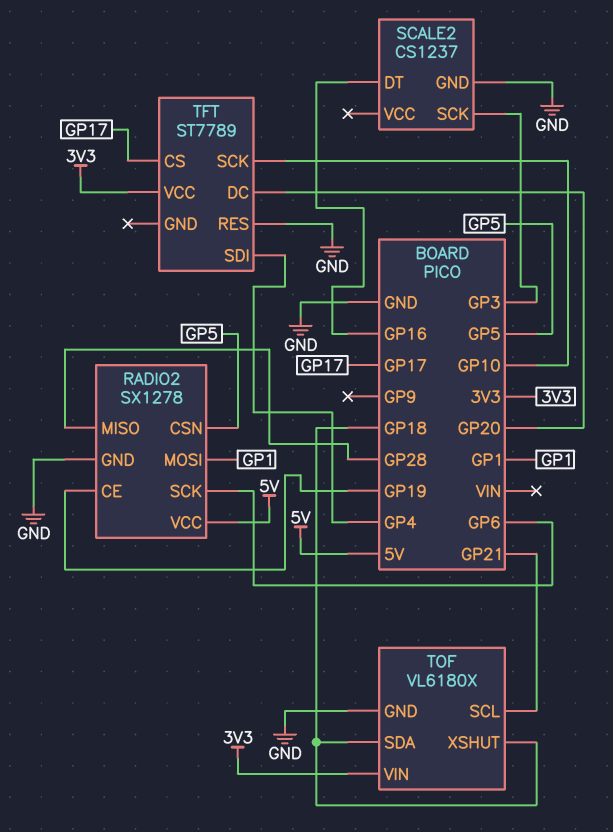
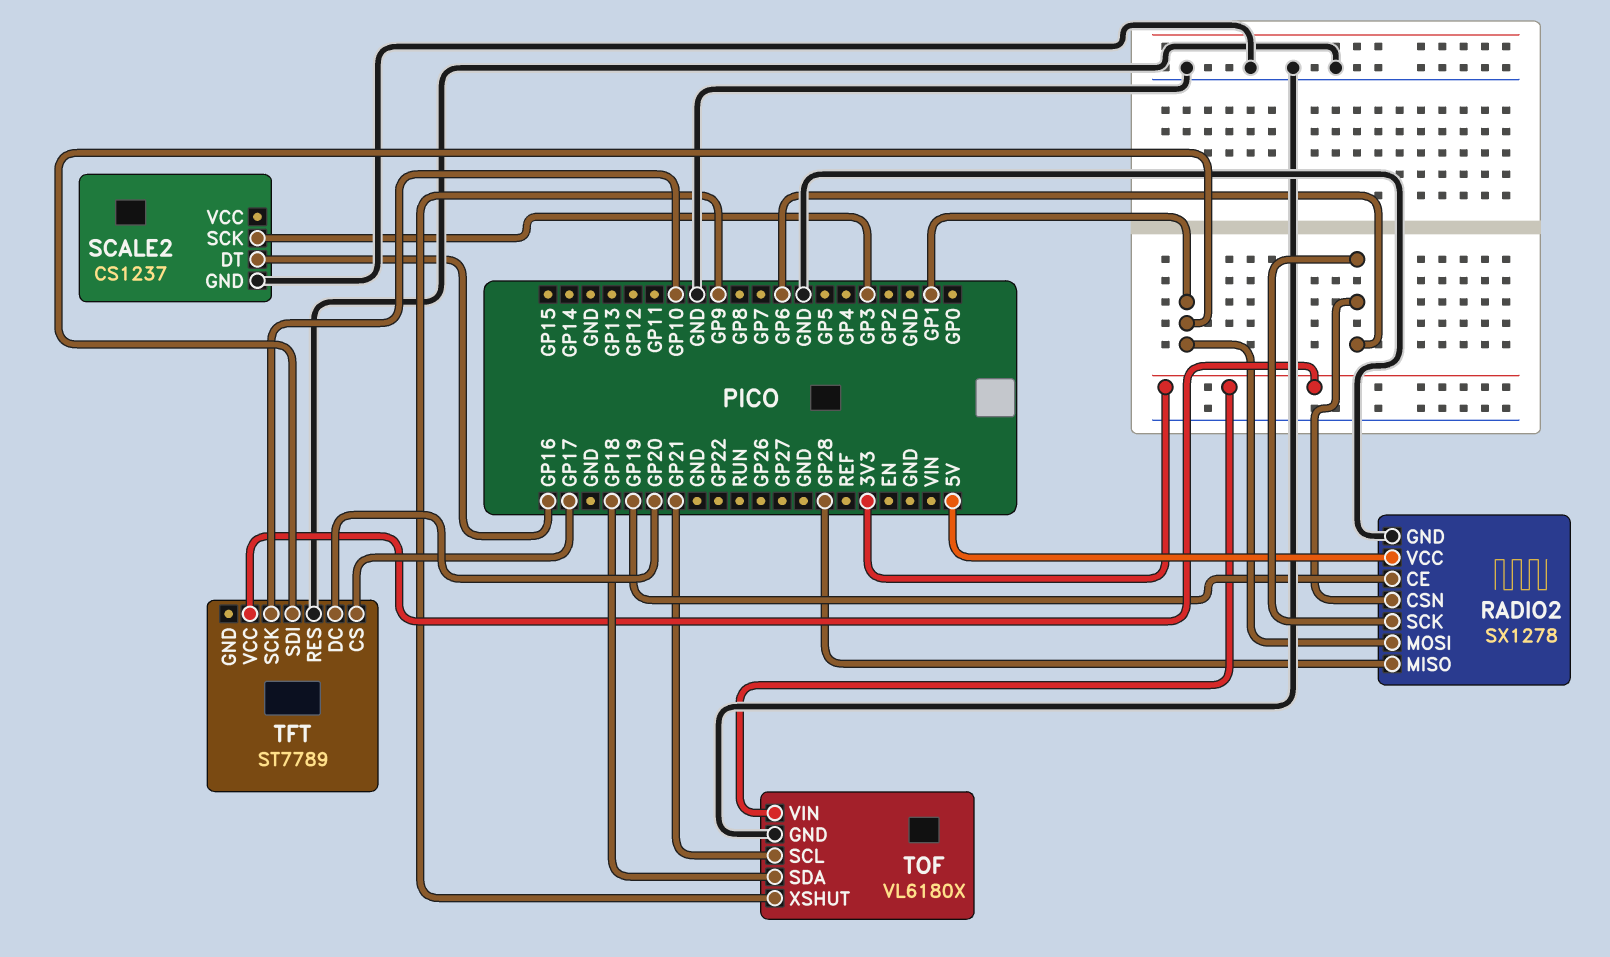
RADIO2 pin CSN: GP5 -> GP6
TFT pin SDI: GP4 -> GP1
TOF pin XSHUT: GP18 -> GP9

